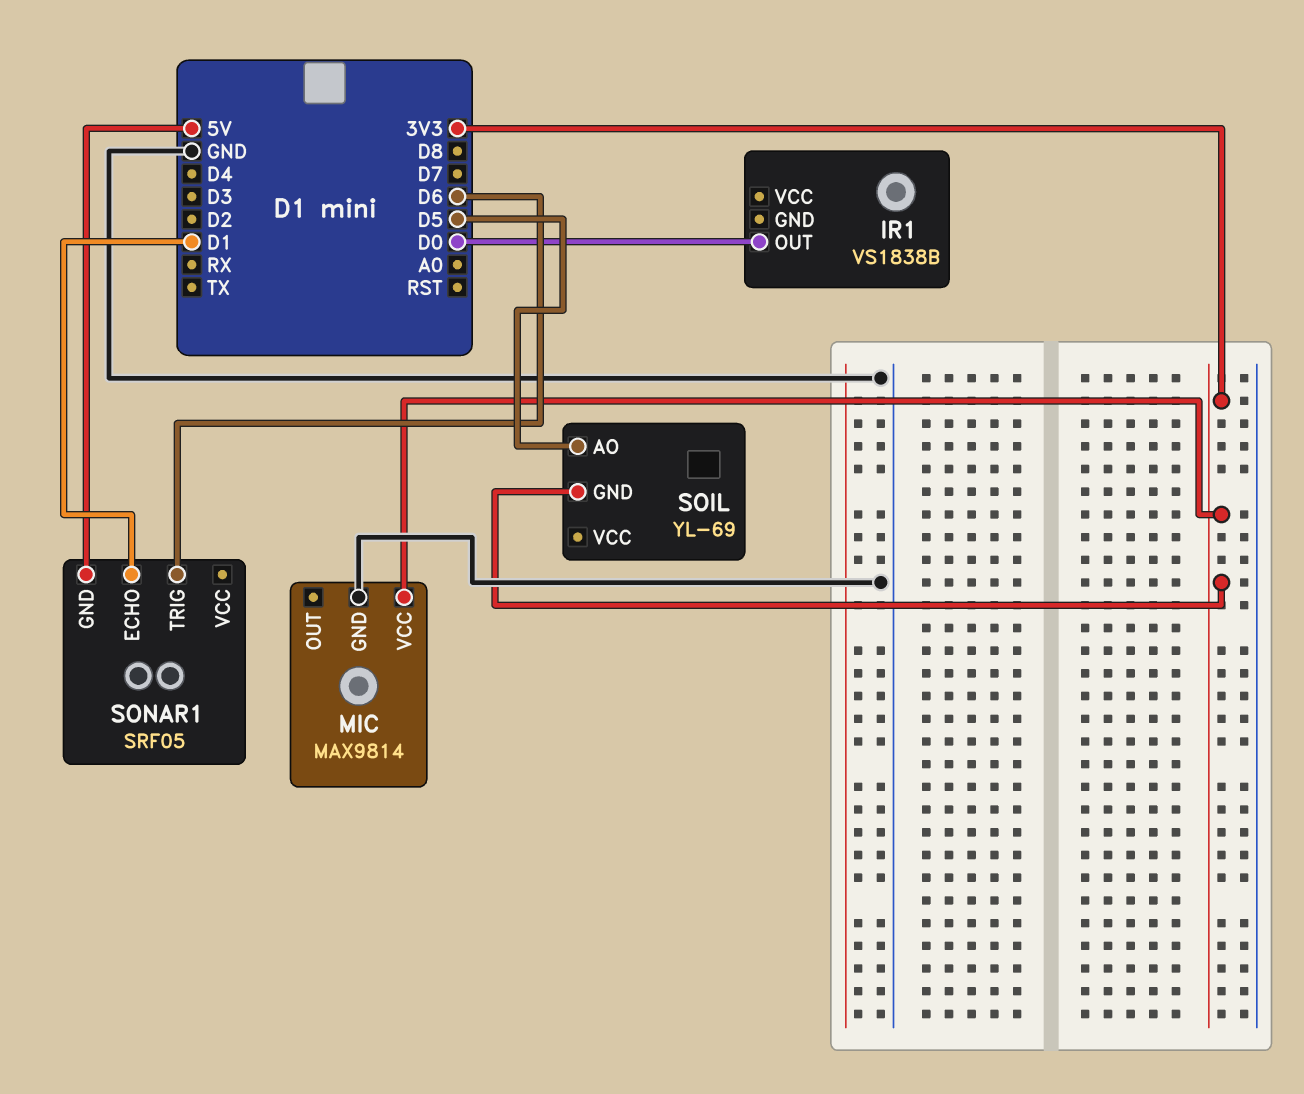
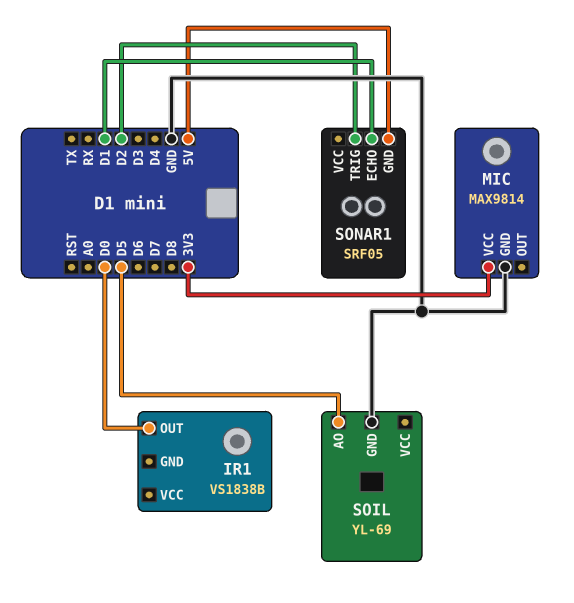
SOIL pin GND: 3V3 -> GND
SONAR1 pin TRIG: D6 -> D2

